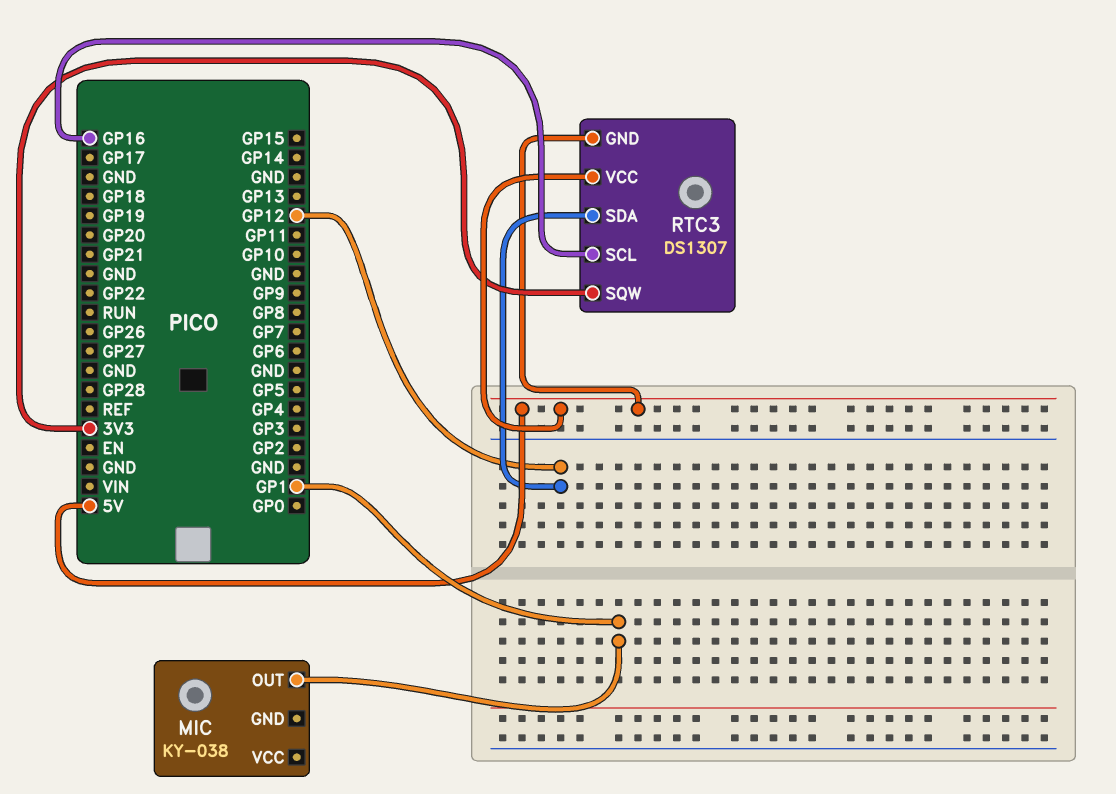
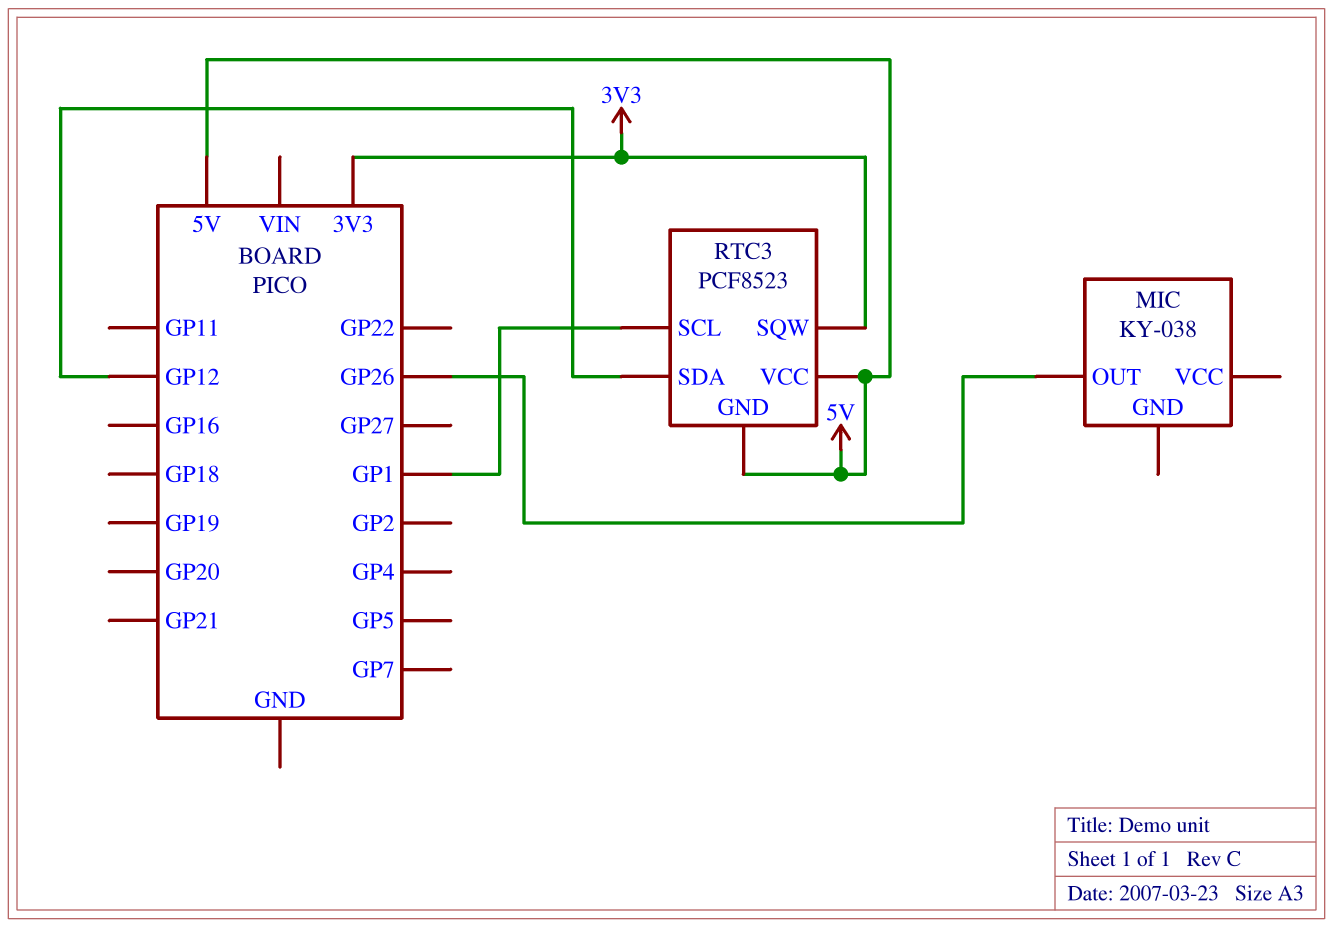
MIC pin OUT: GP1 -> GP26
RTC3: DS1307 -> PCF8523
RTC3 pin SCL: GP16 -> GP1

